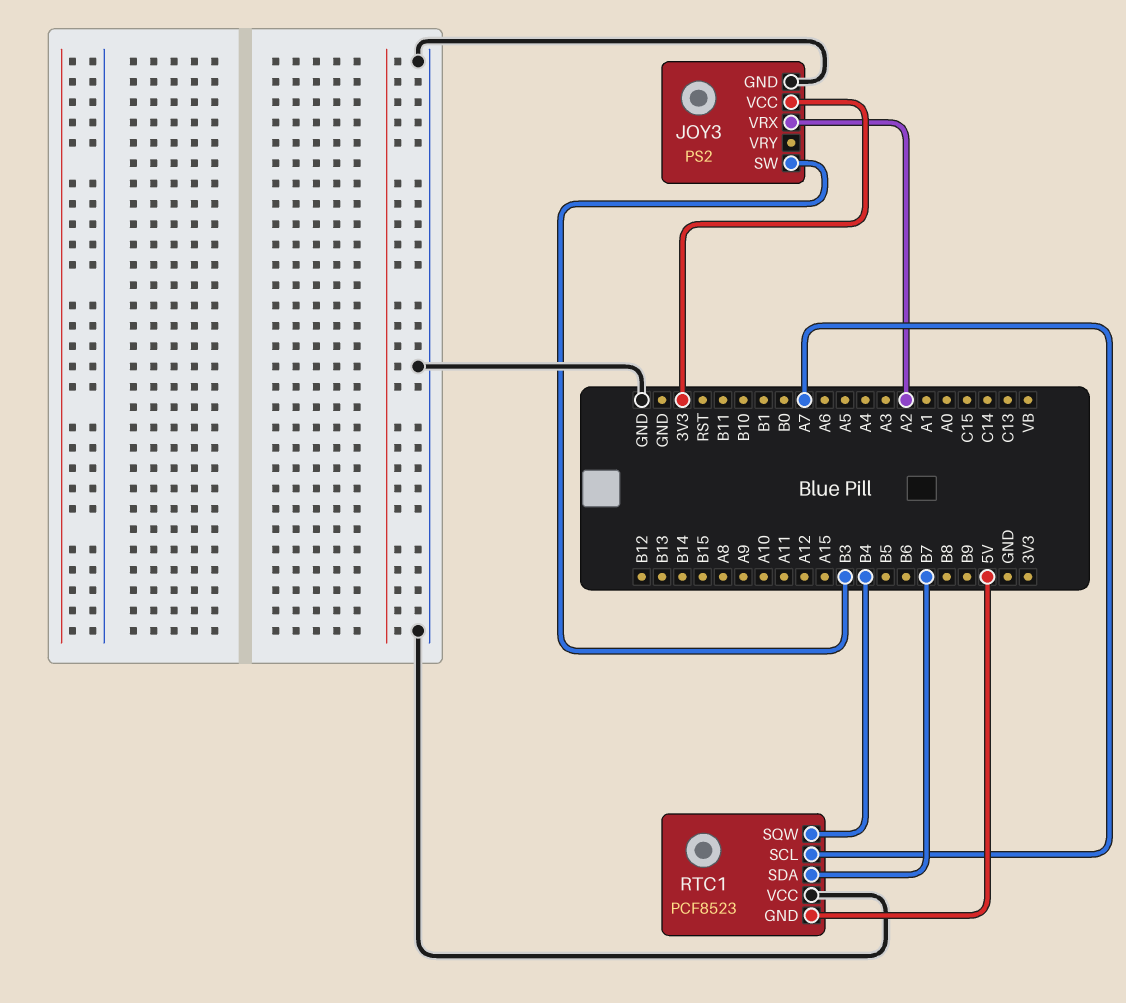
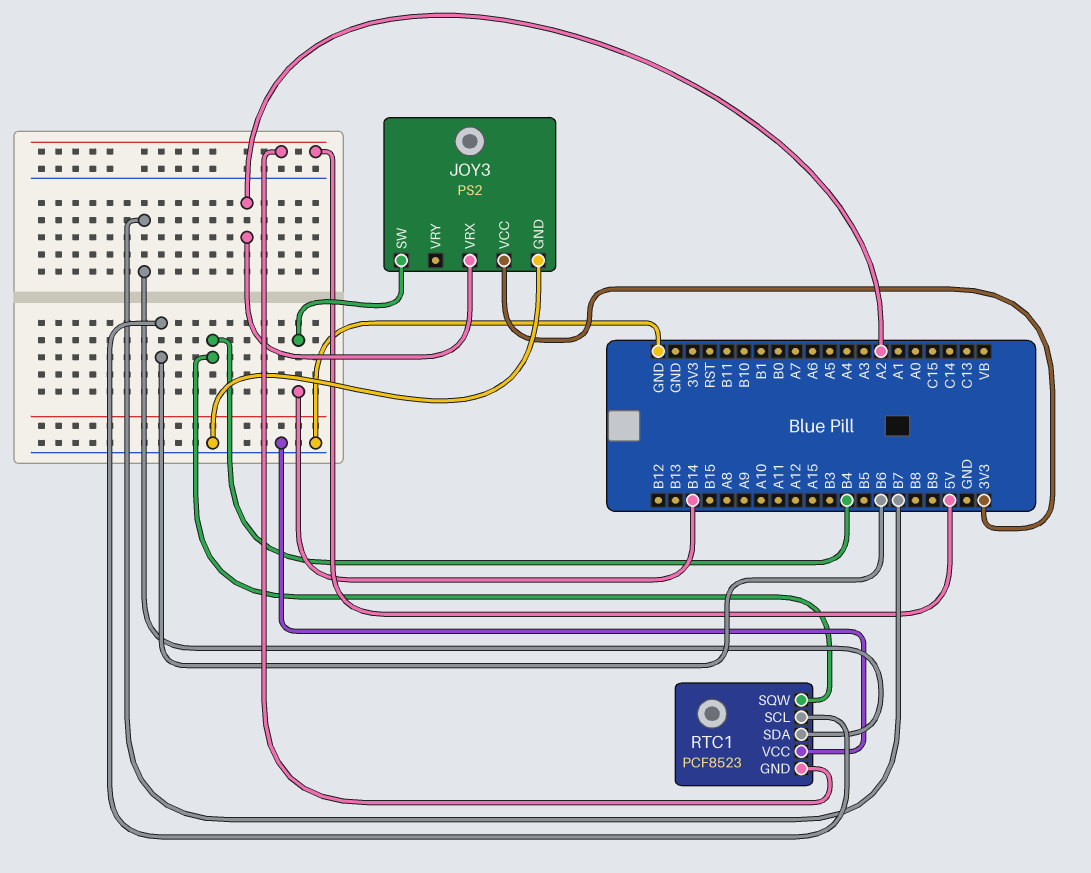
JOY3 pin SW: B3 -> B14
RTC1 pin SCL: A7 -> B6

